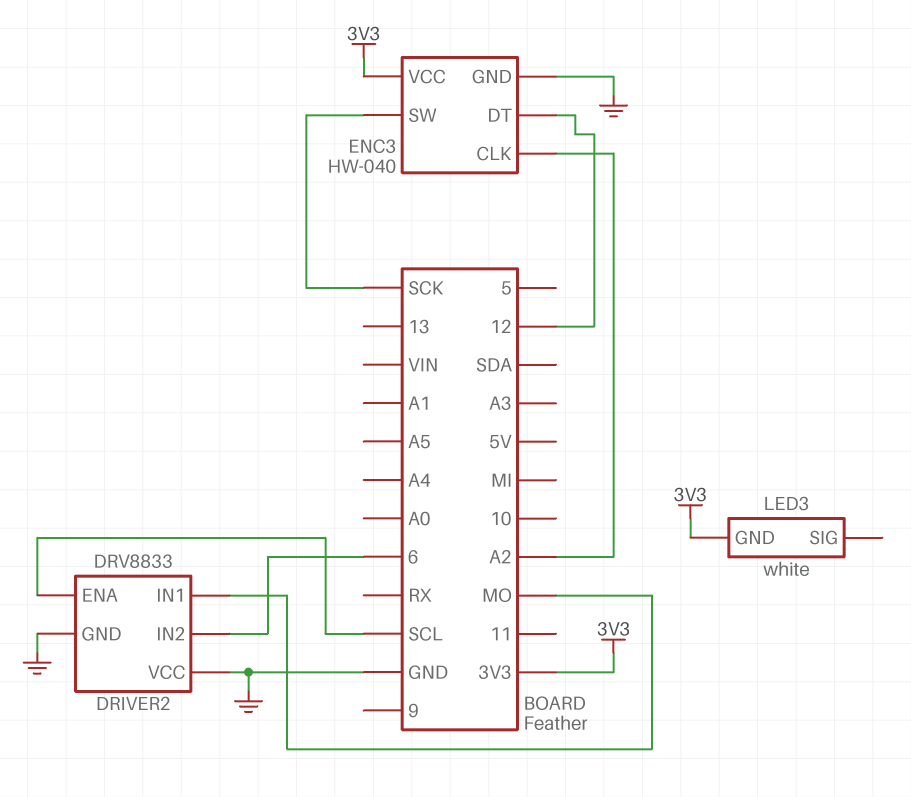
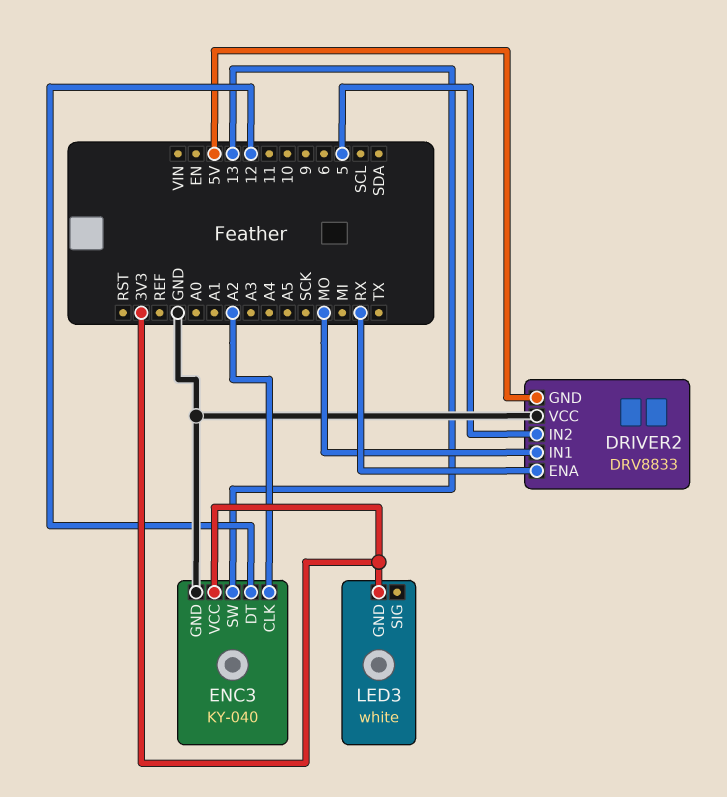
DRIVER2 pin ENA: SCL -> RX
DRIVER2 pin GND: GND -> 5V
DRIVER2 pin IN2: 6 -> 5
ENC3: HW-040 -> KY-040
ENC3 pin SW: SCK -> 13

